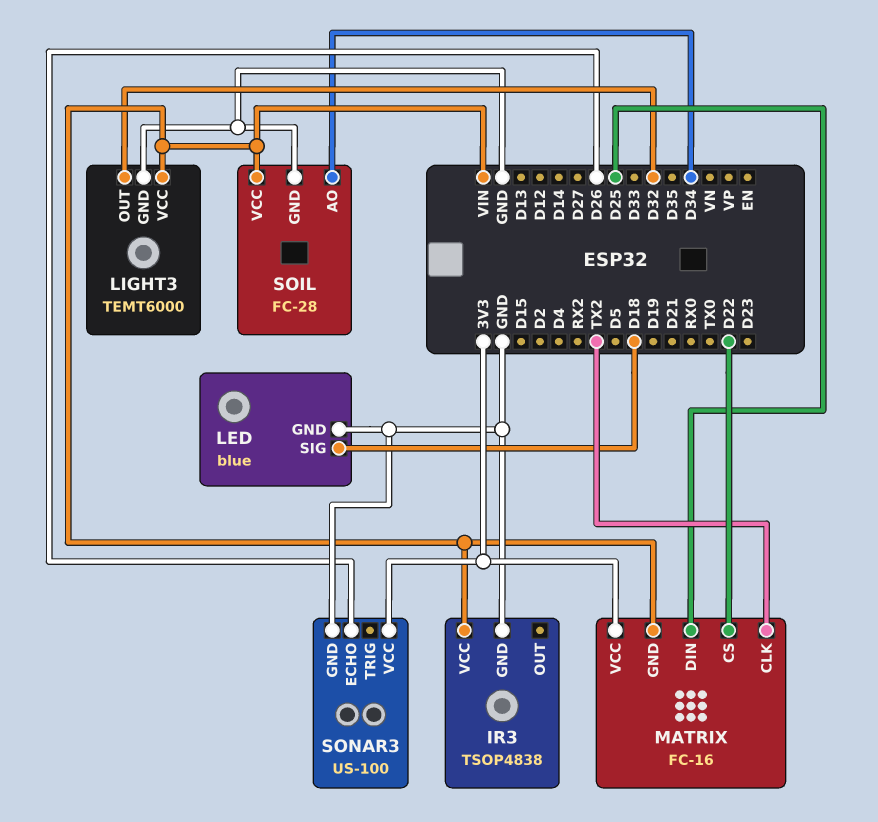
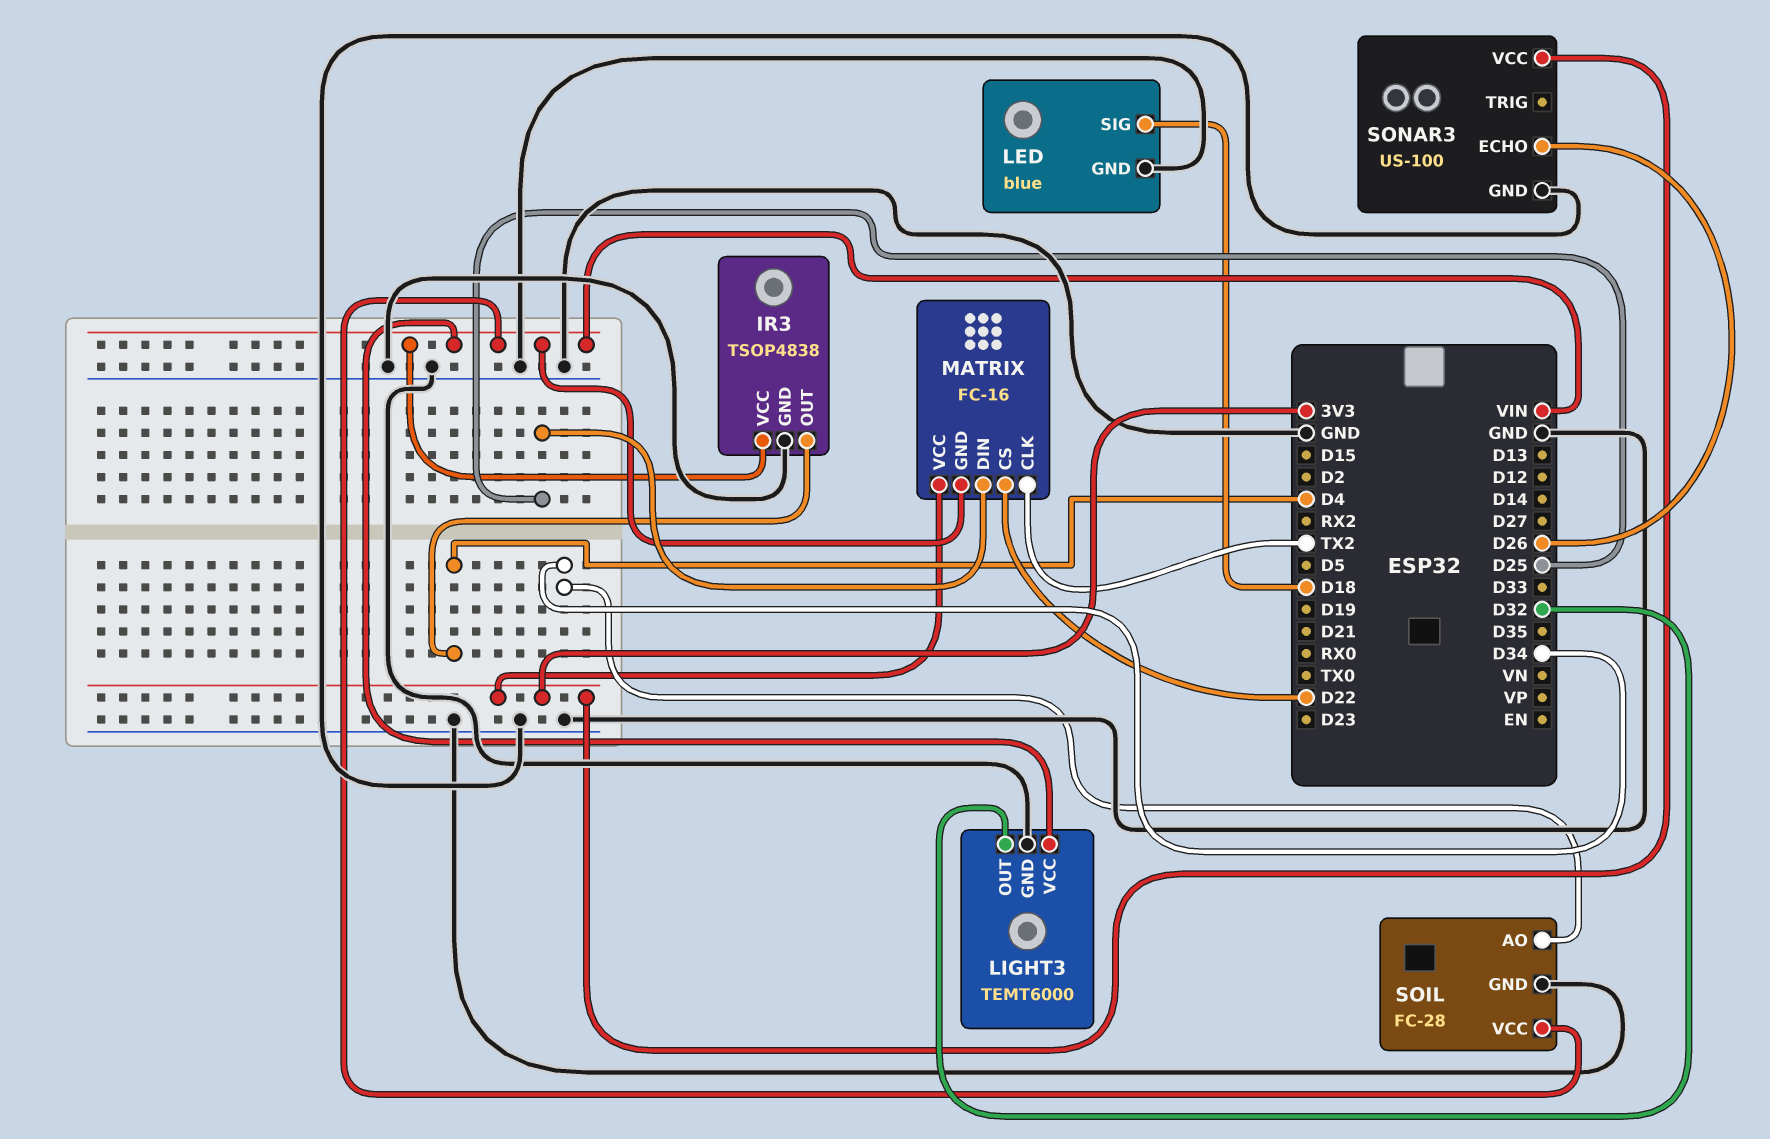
IR3 pin OUT: none -> D4

